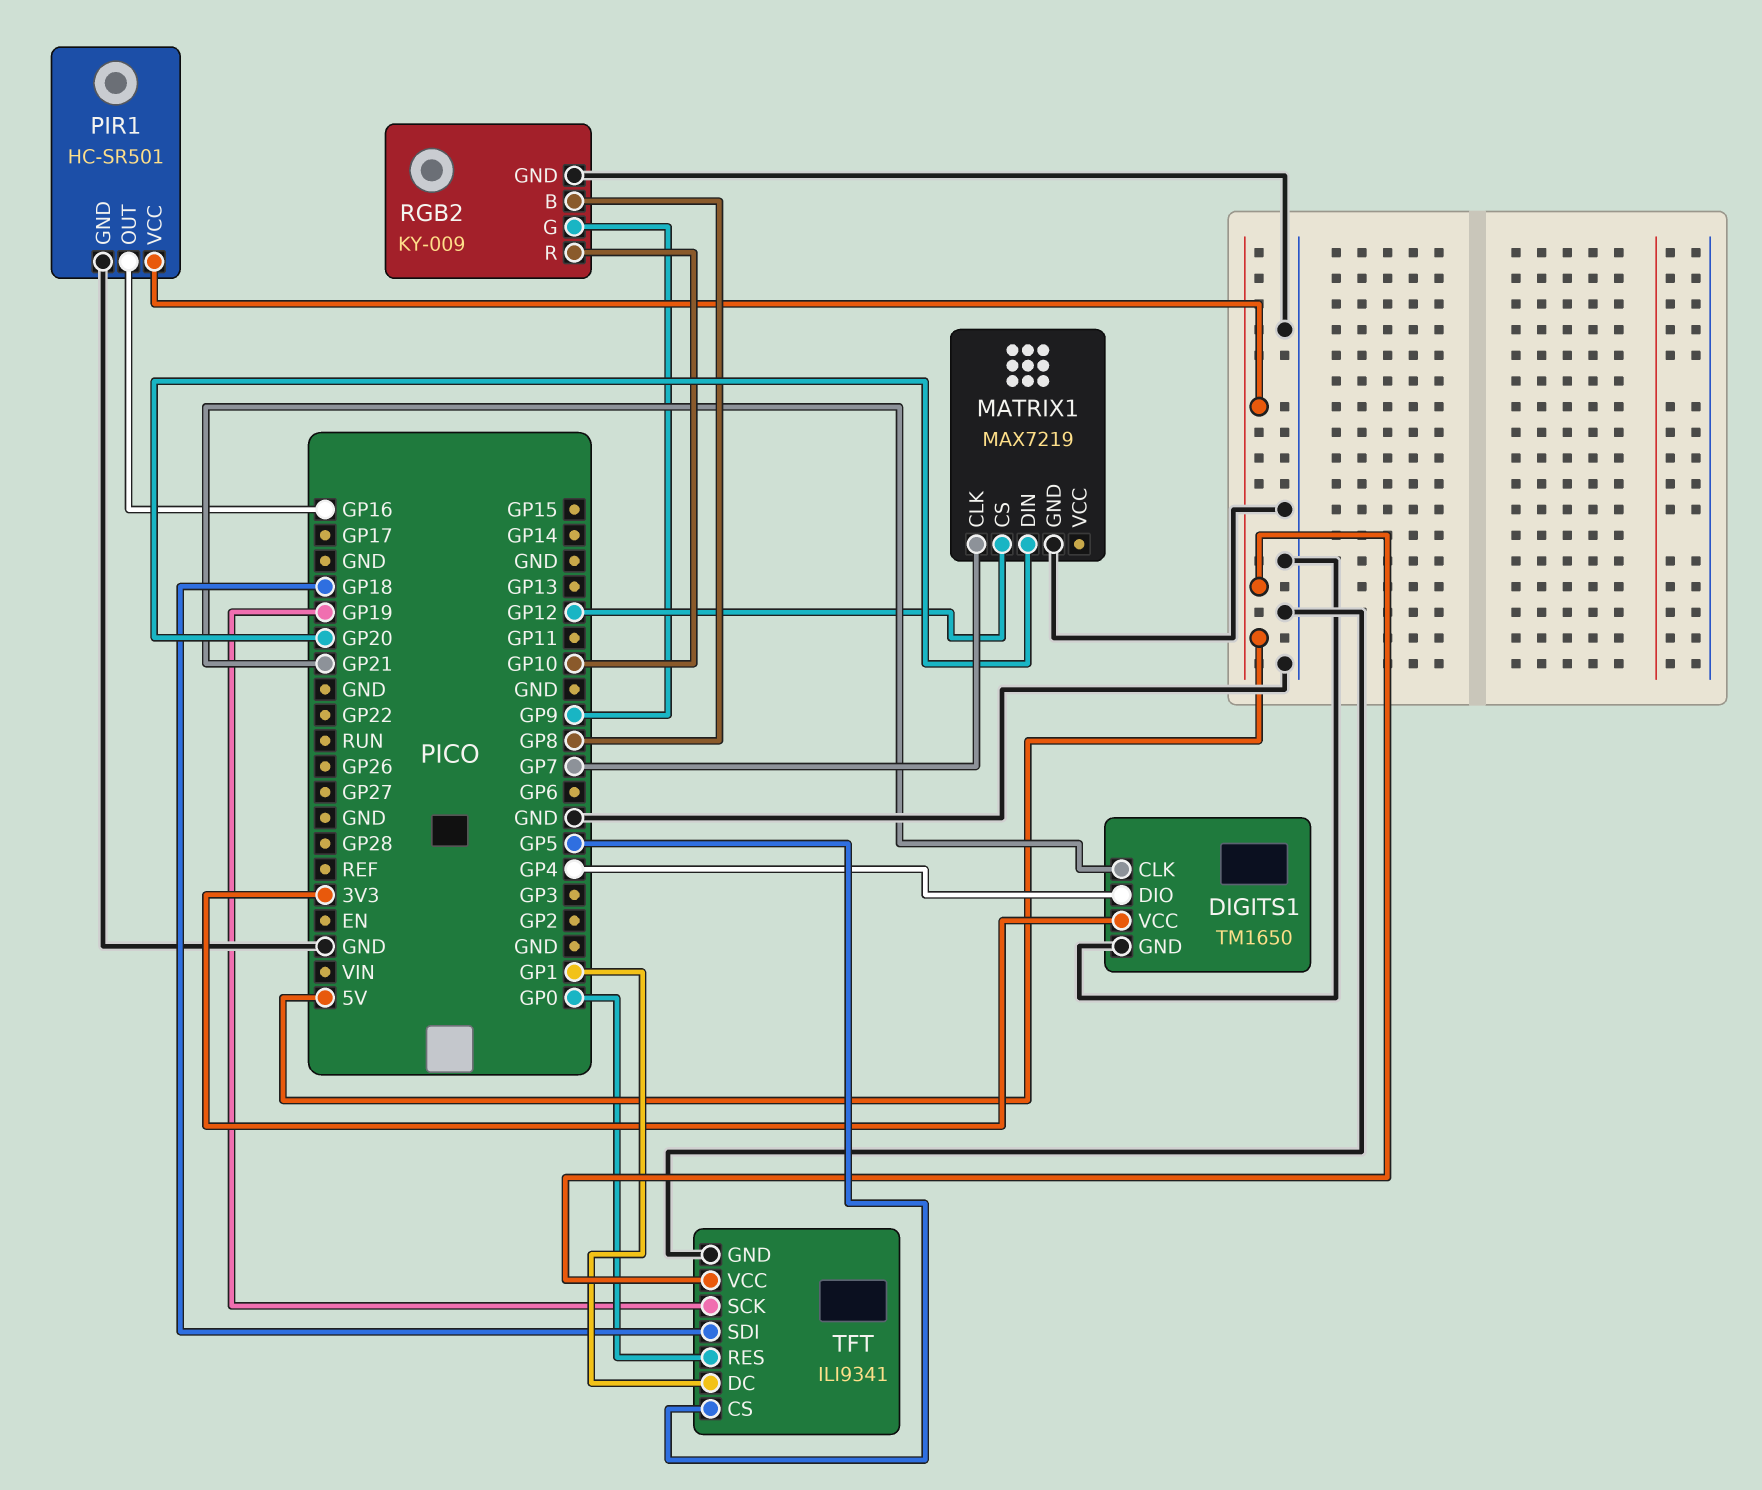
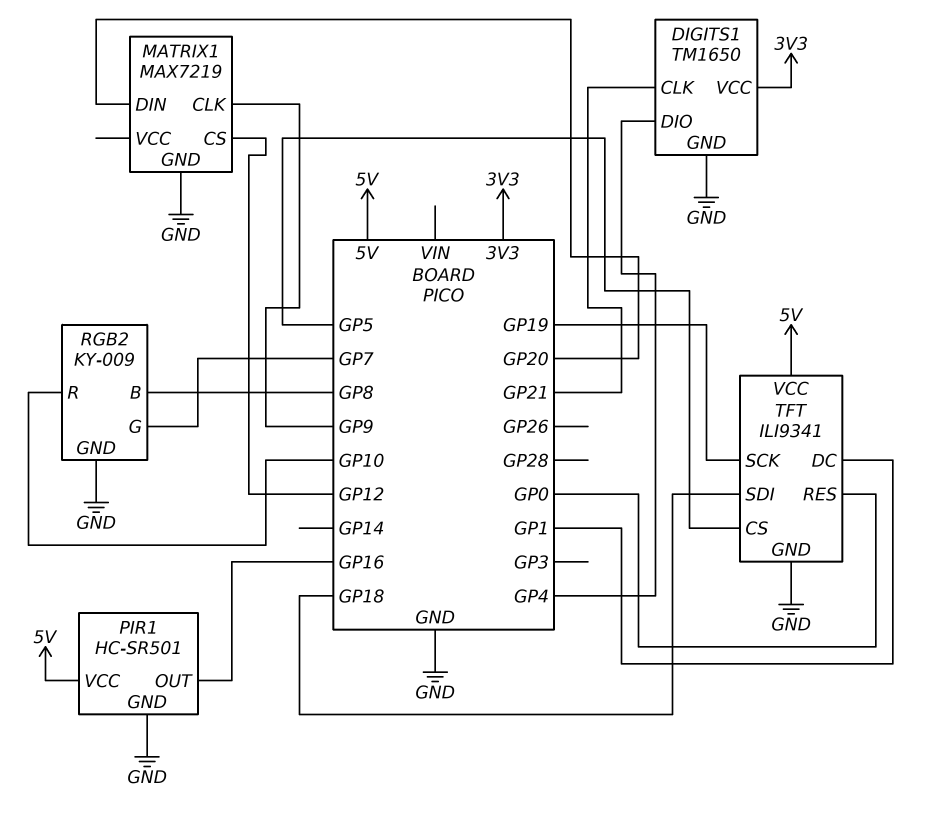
MATRIX1 pin CLK: GP7 -> GP9
RGB2 pin G: GP9 -> GP7

